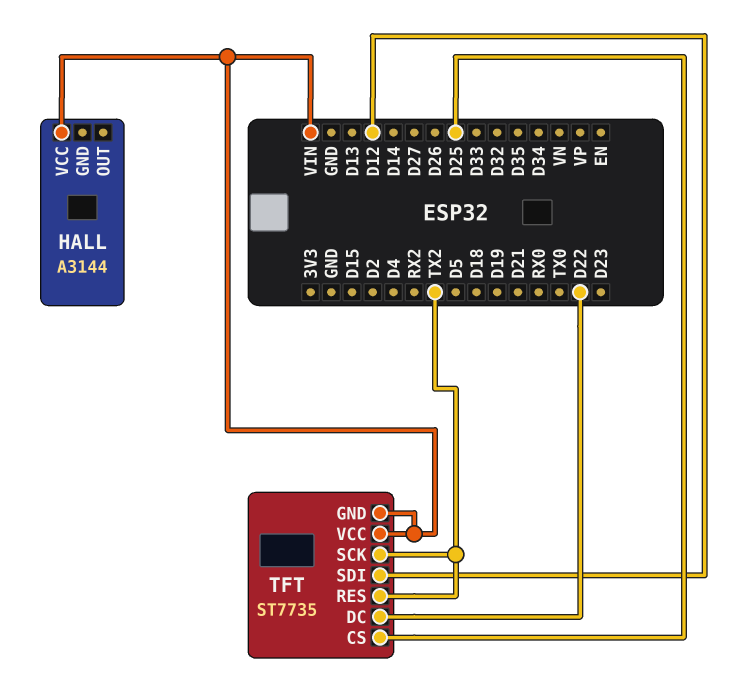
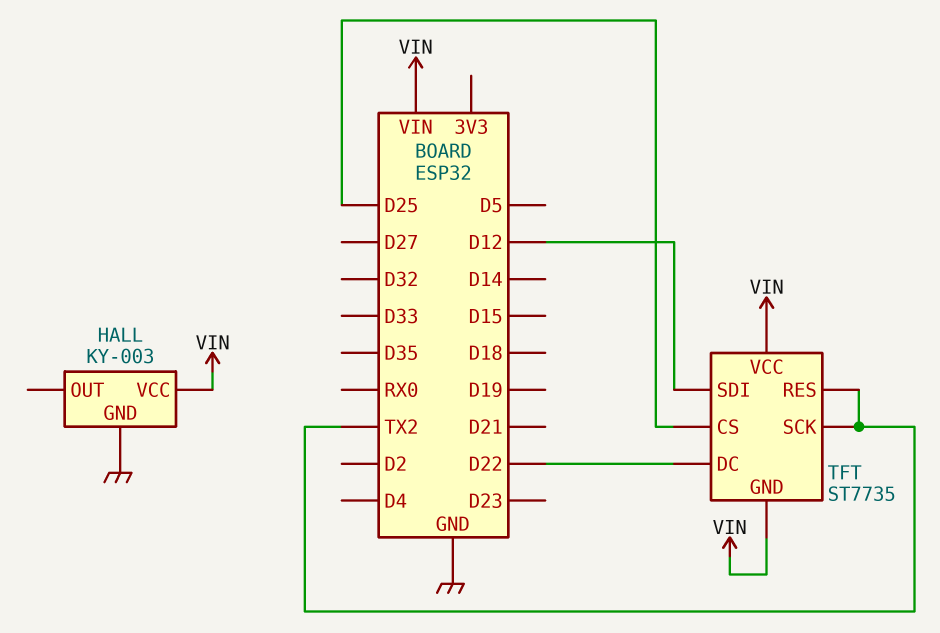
HALL: A3144 -> KY-003
HALL pin GND: none -> GND

